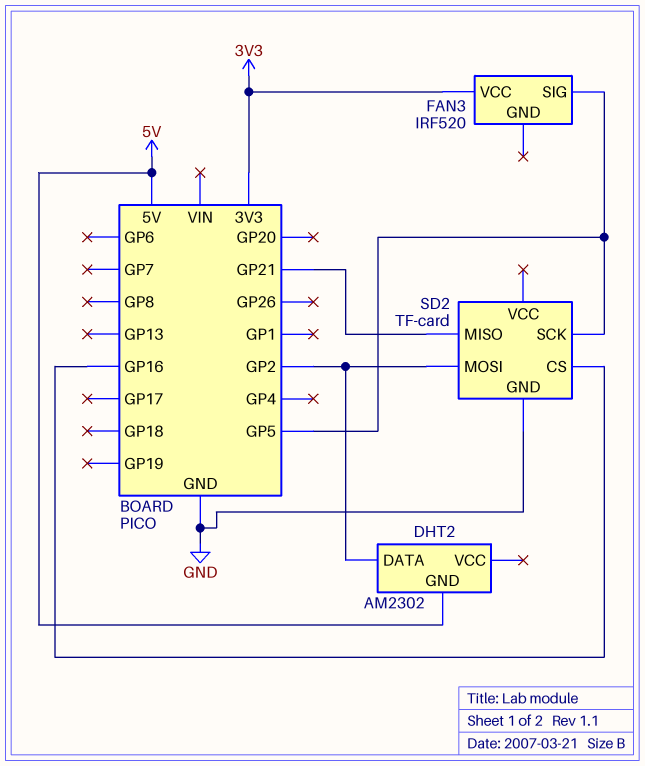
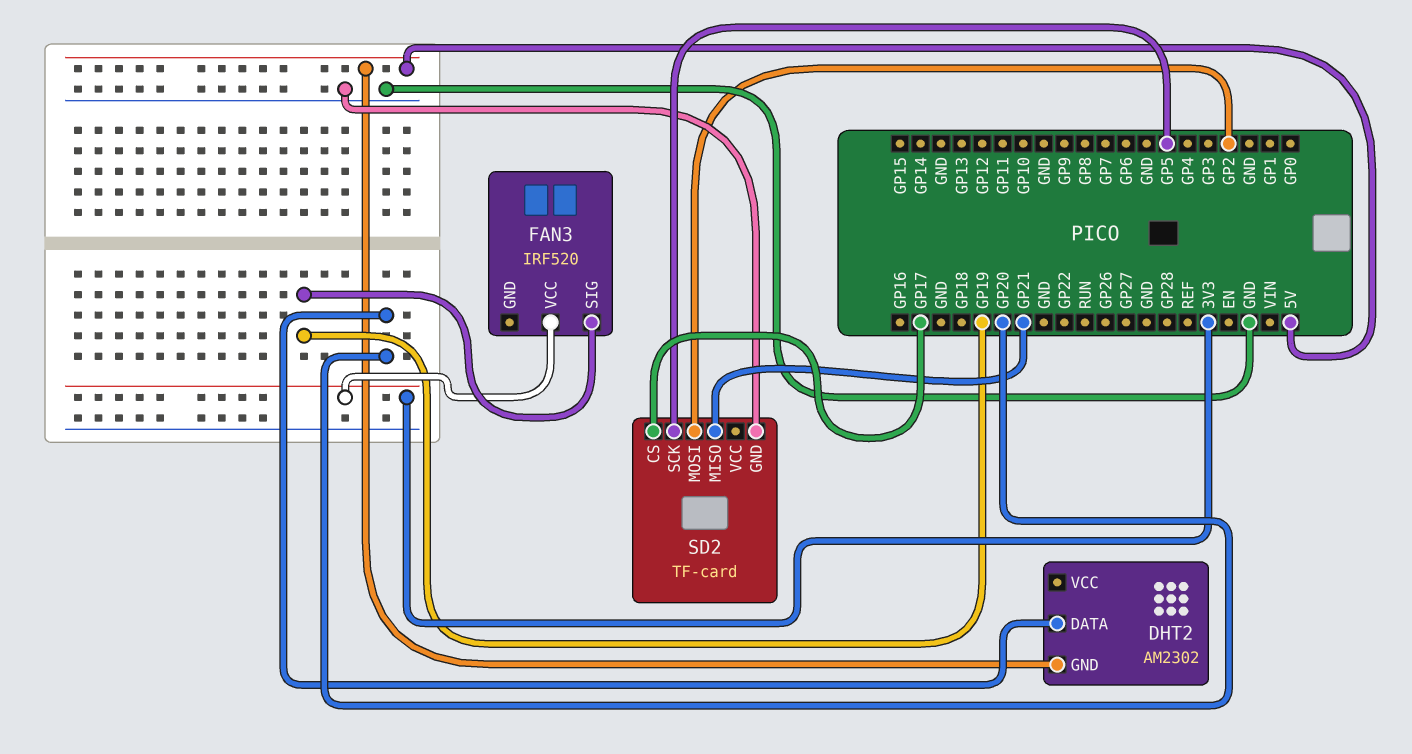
DHT2 pin DATA: GP2 -> GP20
FAN3 pin SIG: GP5 -> GP19
SD2 pin CS: GP16 -> GP17

